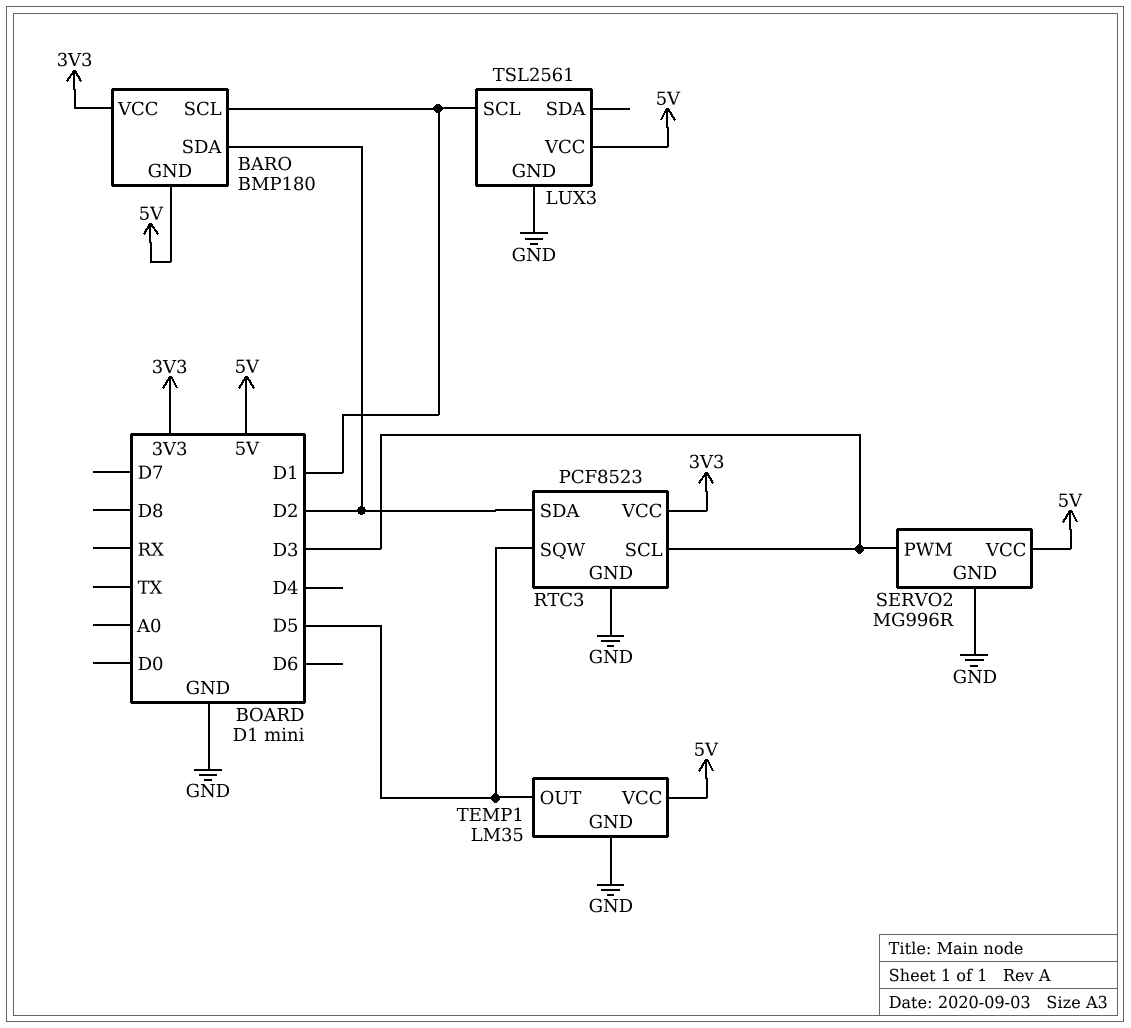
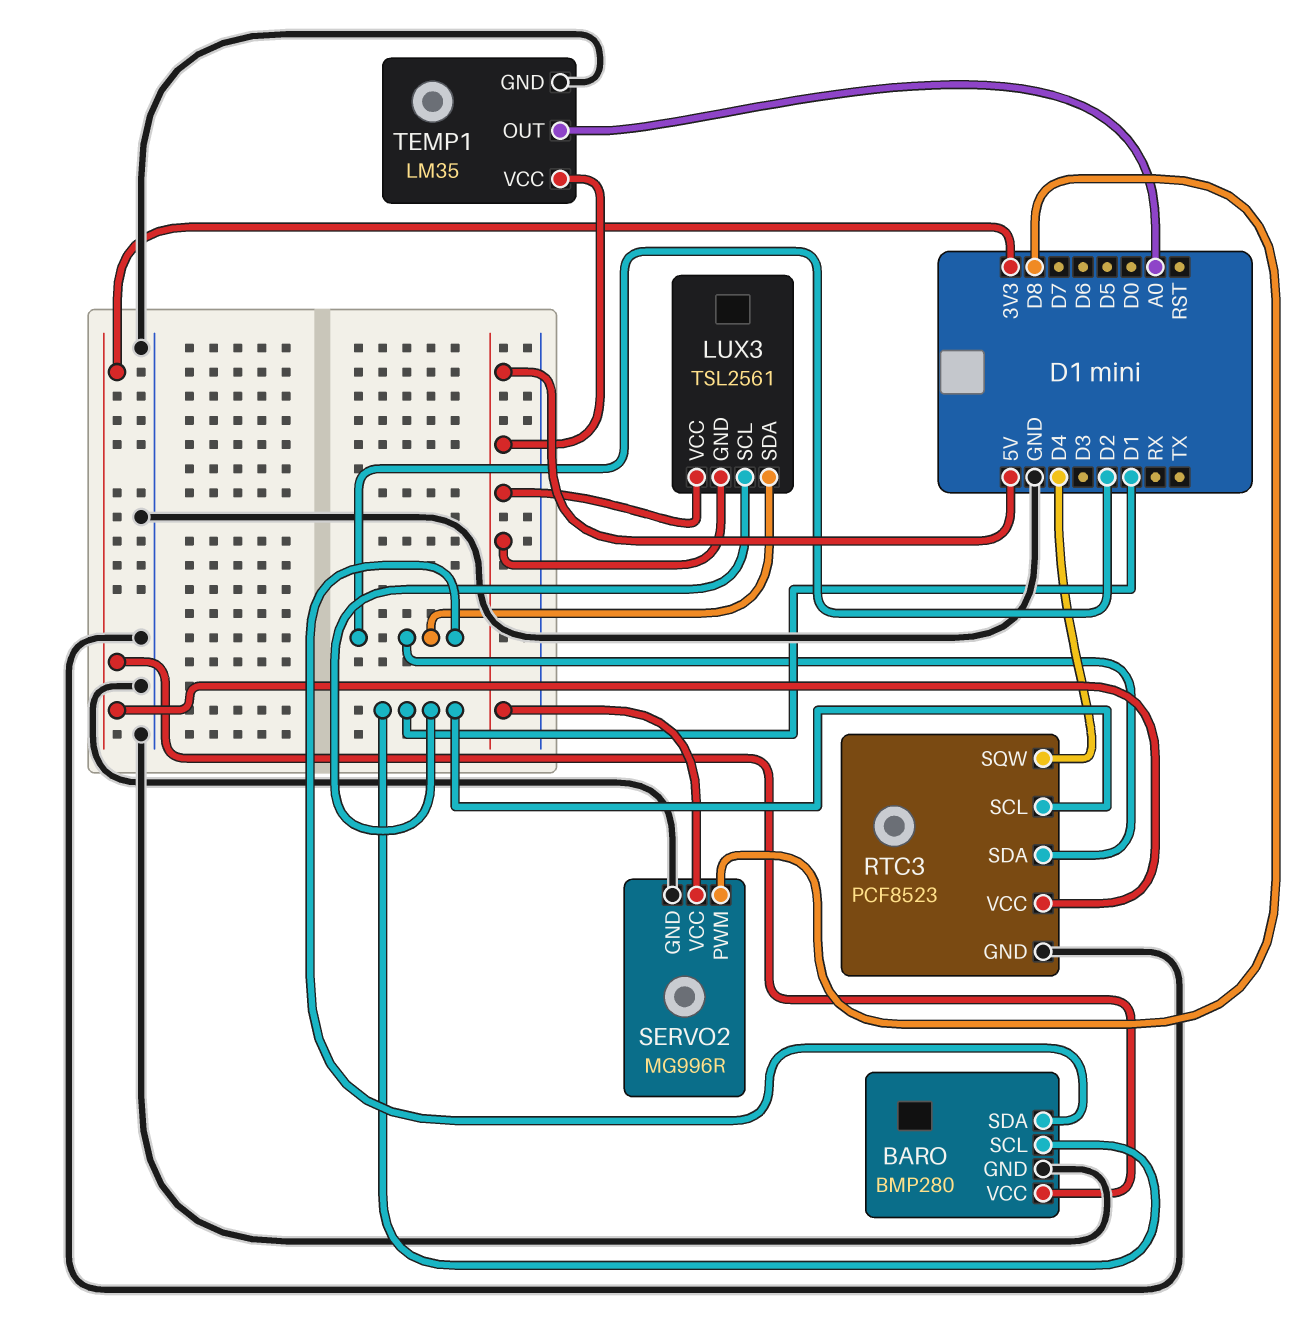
BARO: BMP180 -> BMP280
BARO pin GND: 5V -> GND
LUX3 pin GND: GND -> 5V
LUX3 pin SDA: none -> D2
RTC3 pin SCL: D3 -> D1
RTC3 pin SQW: D5 -> D4
SERVO2 pin PWM: D3 -> D8
TEMP1 pin OUT: D5 -> A0

